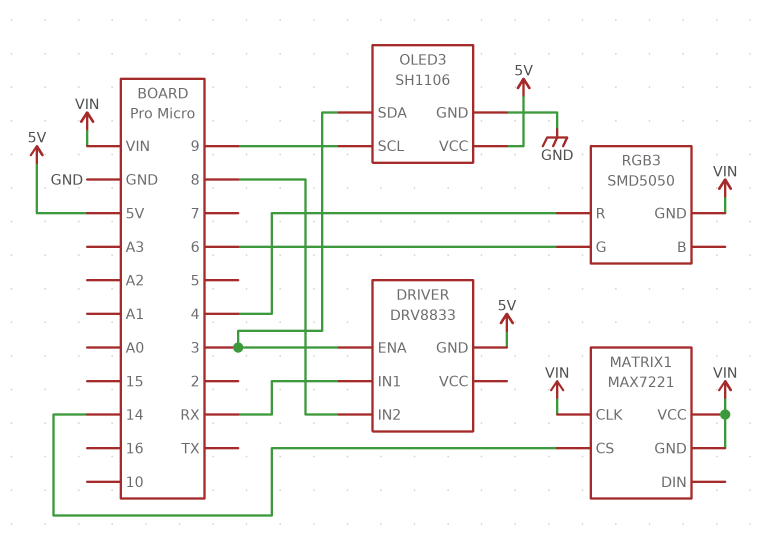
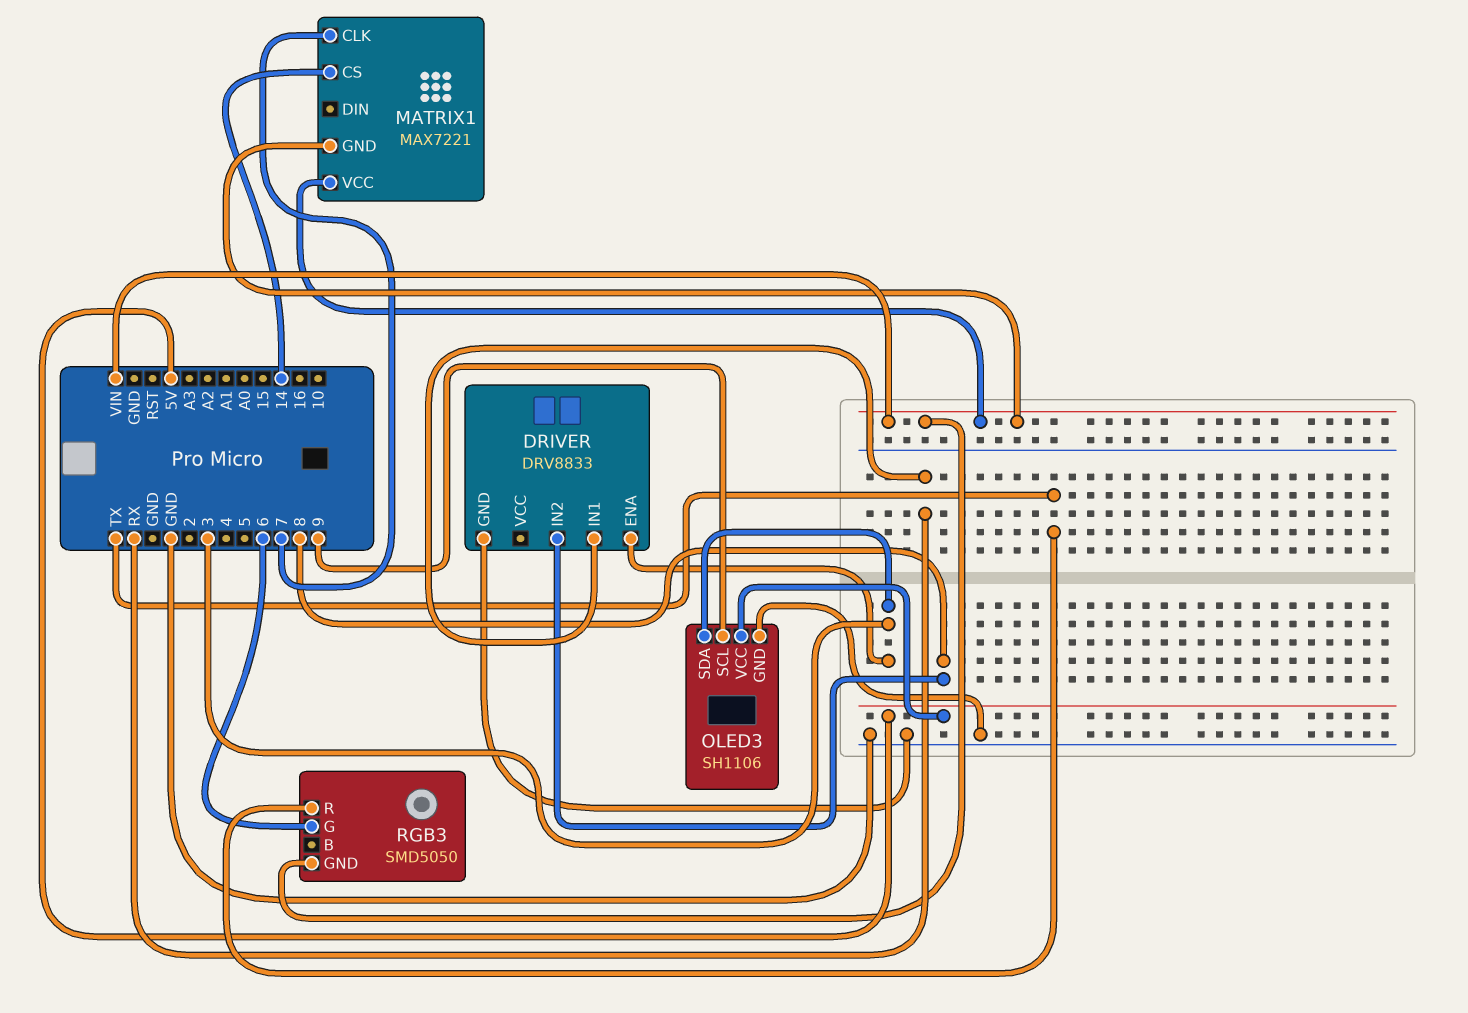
DRIVER pin GND: 5V -> GND
MATRIX1 pin CLK: VIN -> 7
RGB3 pin R: 4 -> TX

